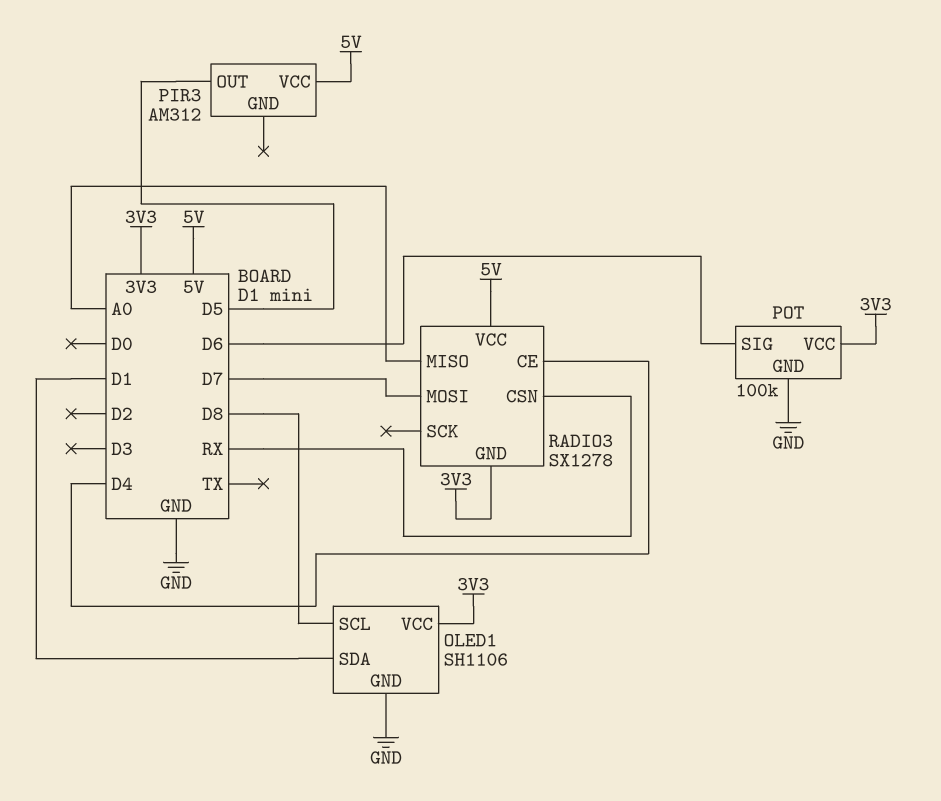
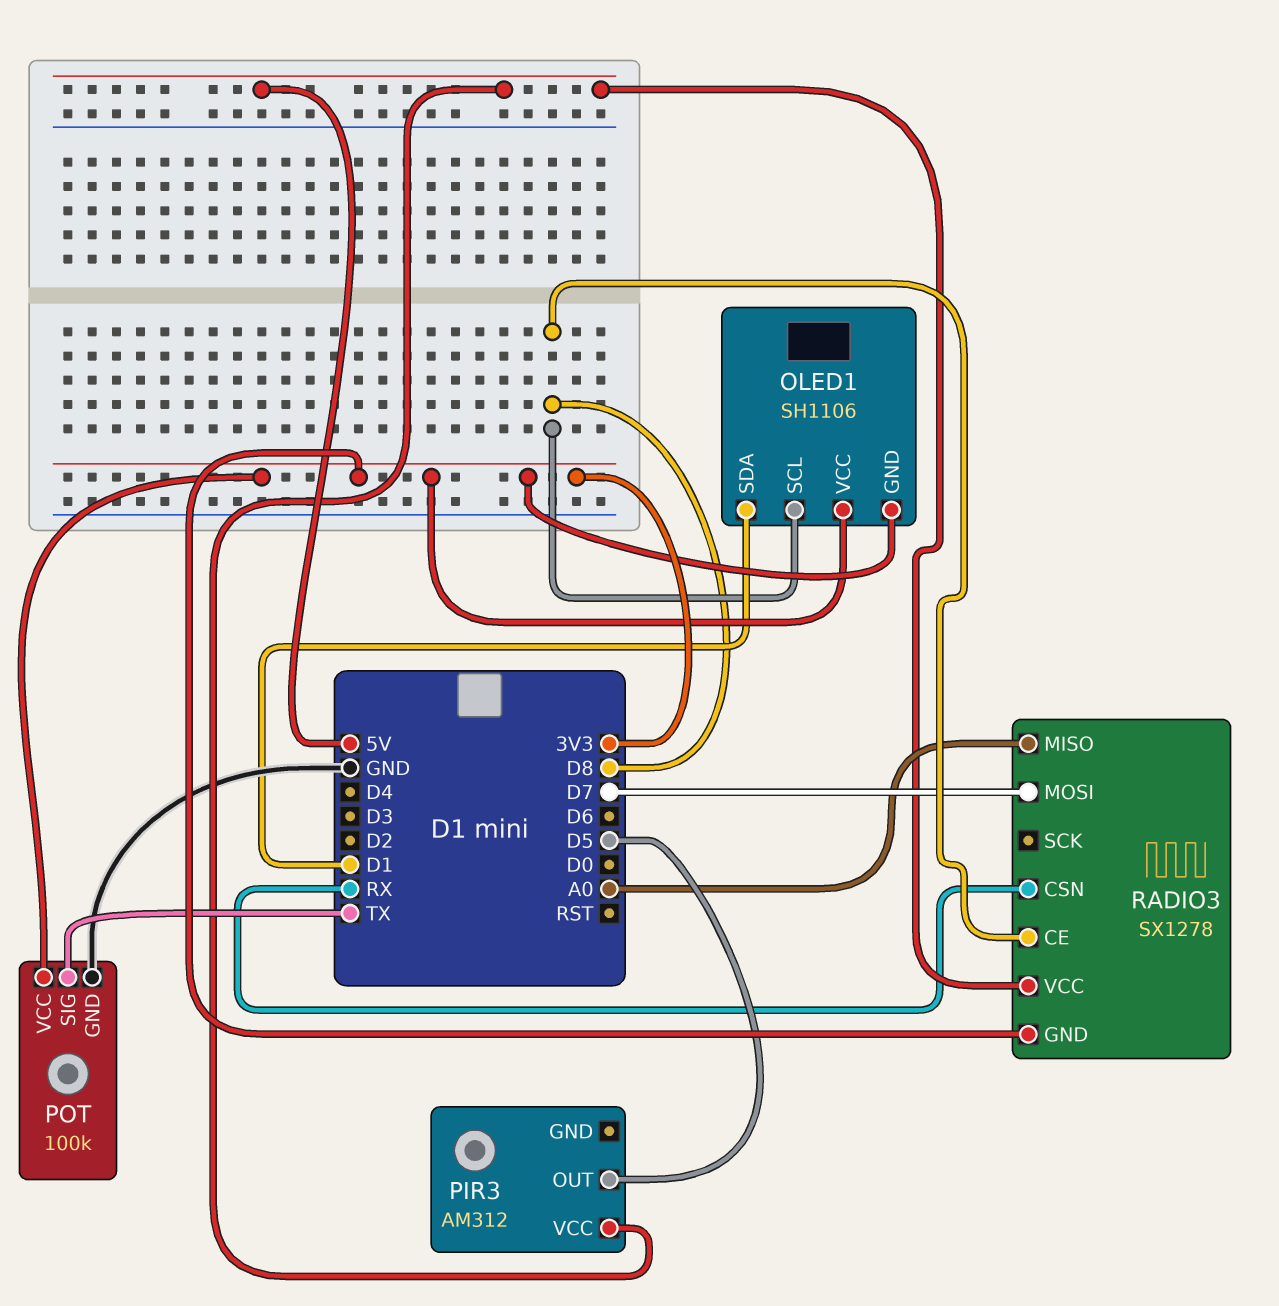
OLED1 pin GND: GND -> 3V3
POT pin SIG: D6 -> TX
RADIO3 pin CE: D4 -> D8

